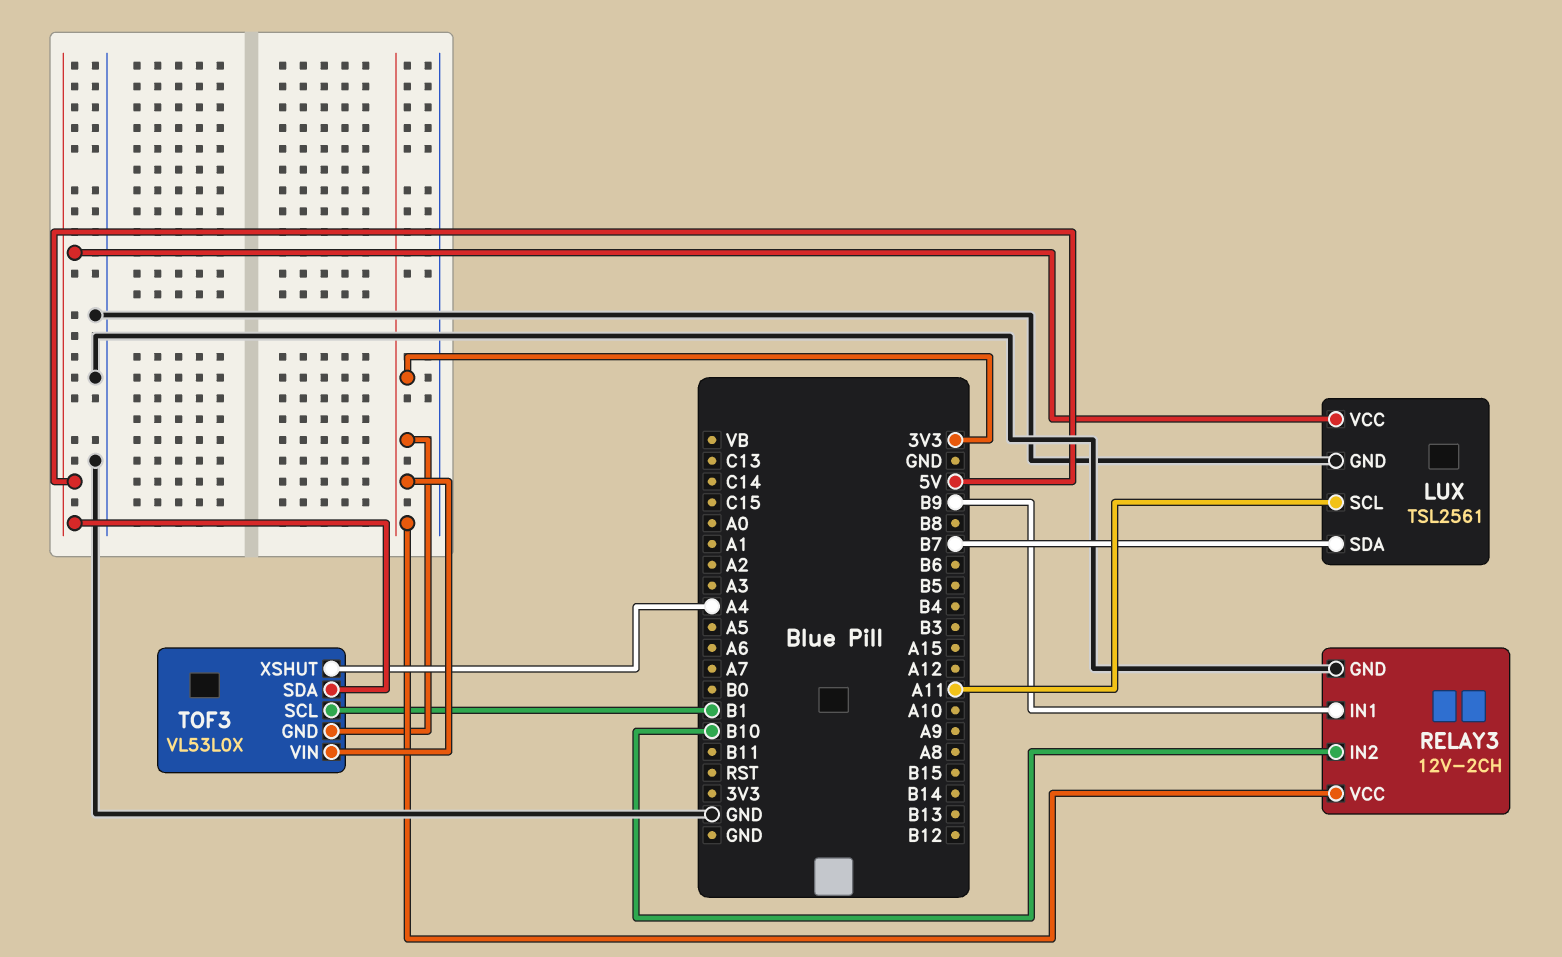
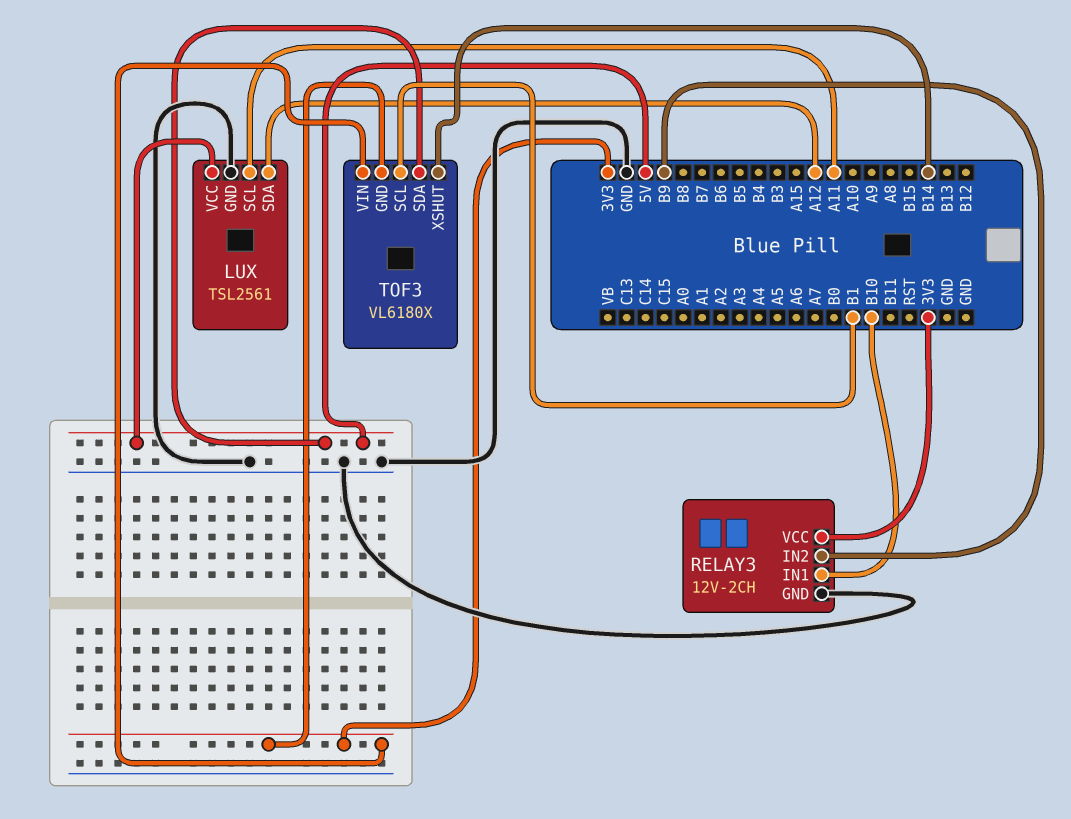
LUX pin SDA: B7 -> A12
RELAY3 pin IN1: B9 -> B10
RELAY3 pin IN2: B10 -> B9
TOF3: VL53L0X -> VL6180X
TOF3 pin XSHUT: A4 -> B14

